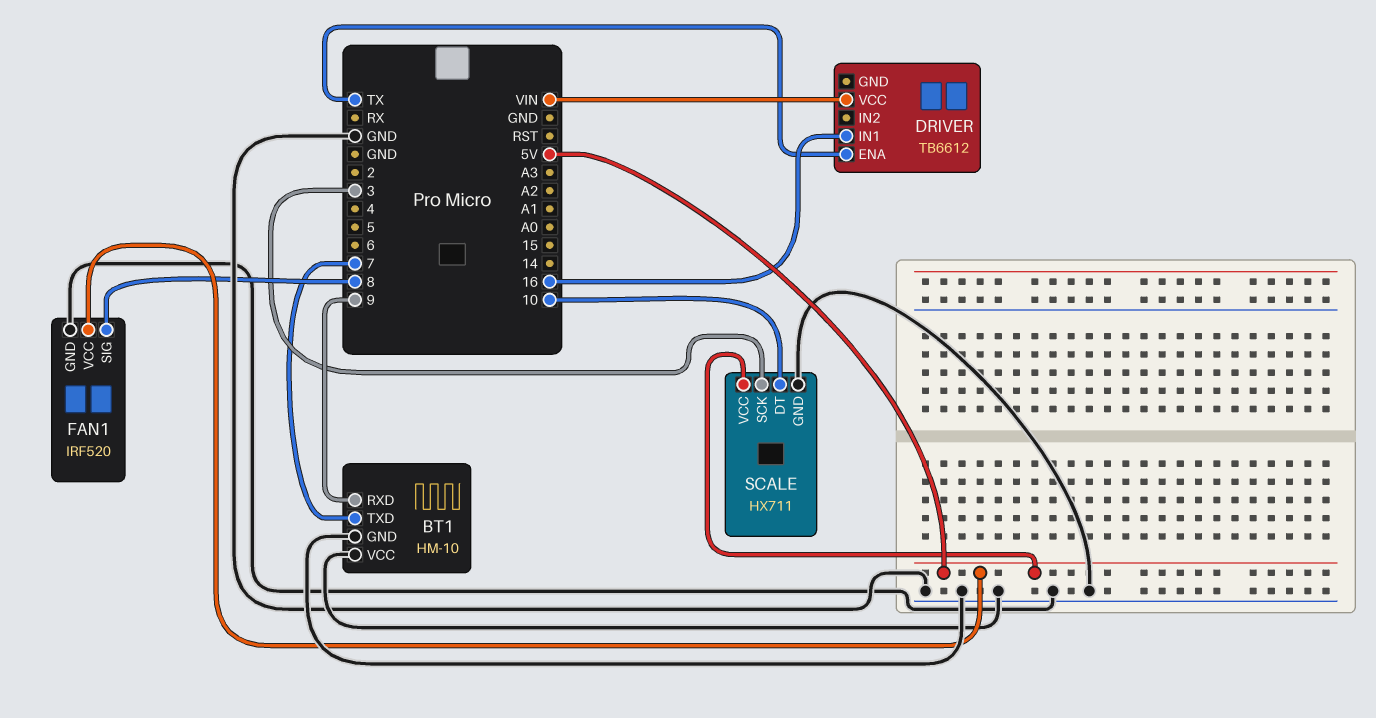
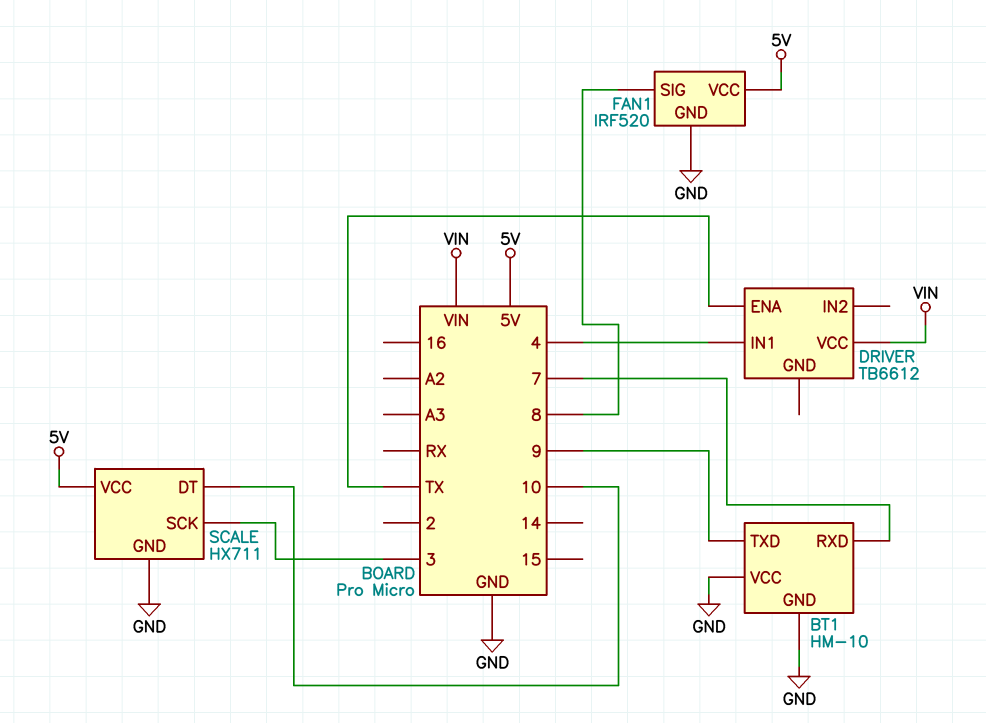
BT1 pin RXD: 9 -> 7
BT1 pin TXD: 7 -> 9
DRIVER pin IN1: 16 -> 4

